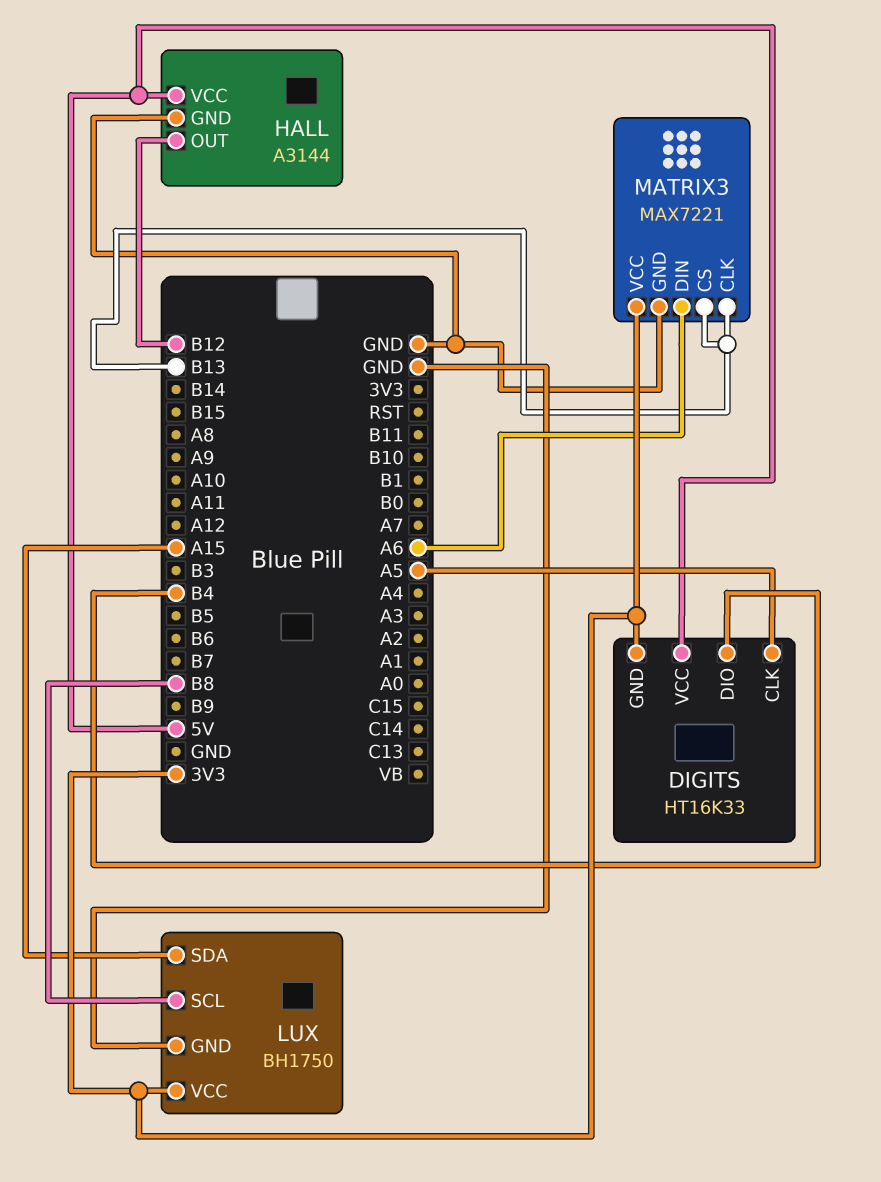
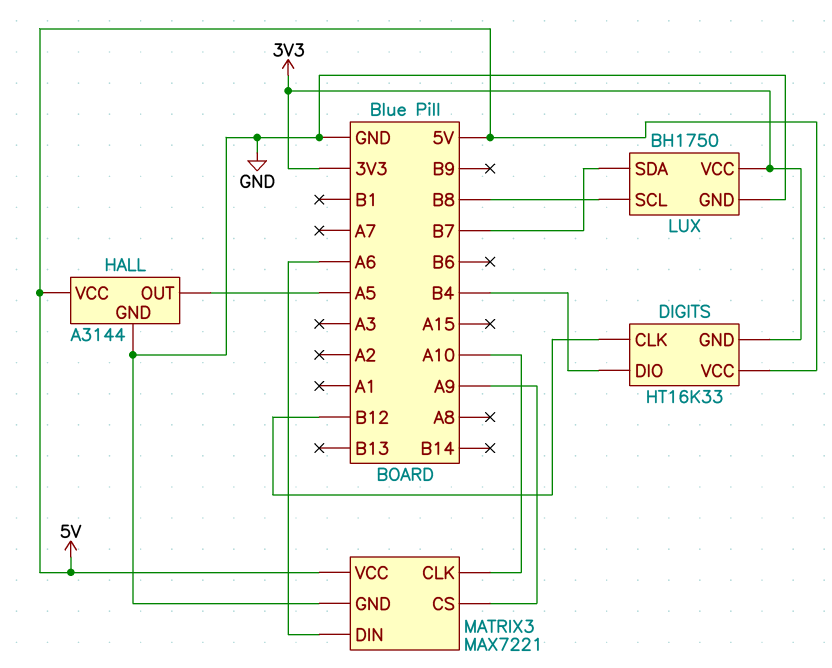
DIGITS pin CLK: A5 -> B12
HALL pin OUT: B12 -> A5
LUX pin SDA: A15 -> B7
MATRIX3 pin CLK: B13 -> A10
MATRIX3 pin CS: B13 -> A9
MATRIX3 pin VCC: 3V3 -> 5V

